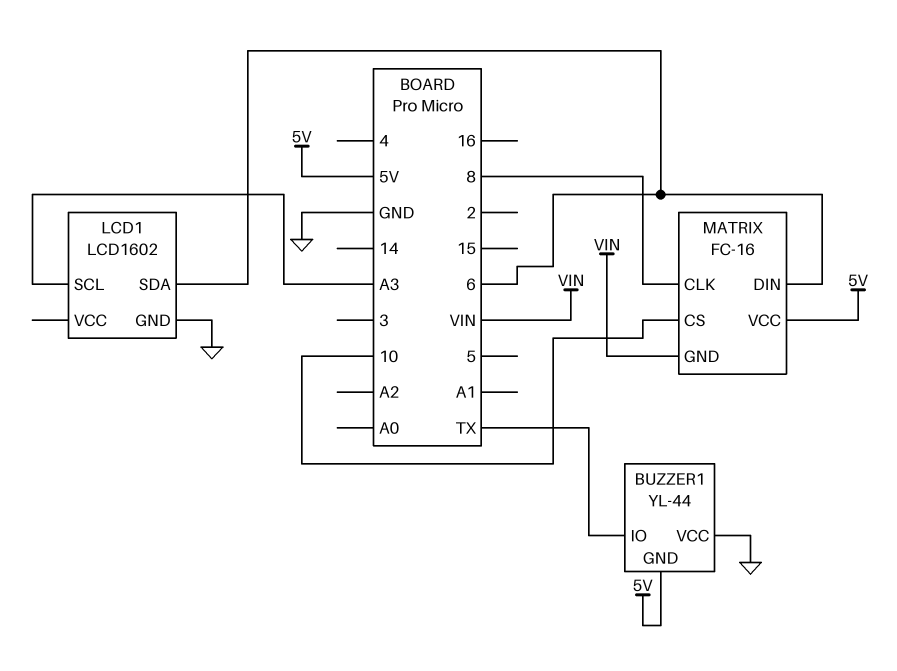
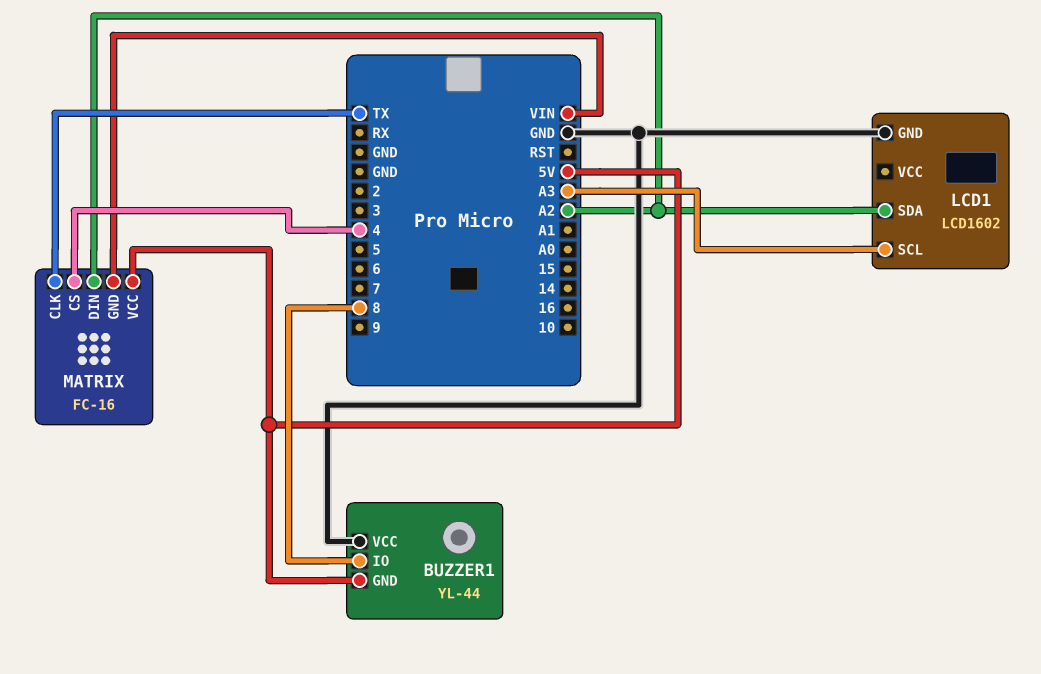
BUZZER1 pin IO: TX -> 8
LCD1 pin SDA: 6 -> A2
MATRIX pin CLK: 8 -> TX
MATRIX pin CS: 10 -> 4
MATRIX pin DIN: 6 -> A2

